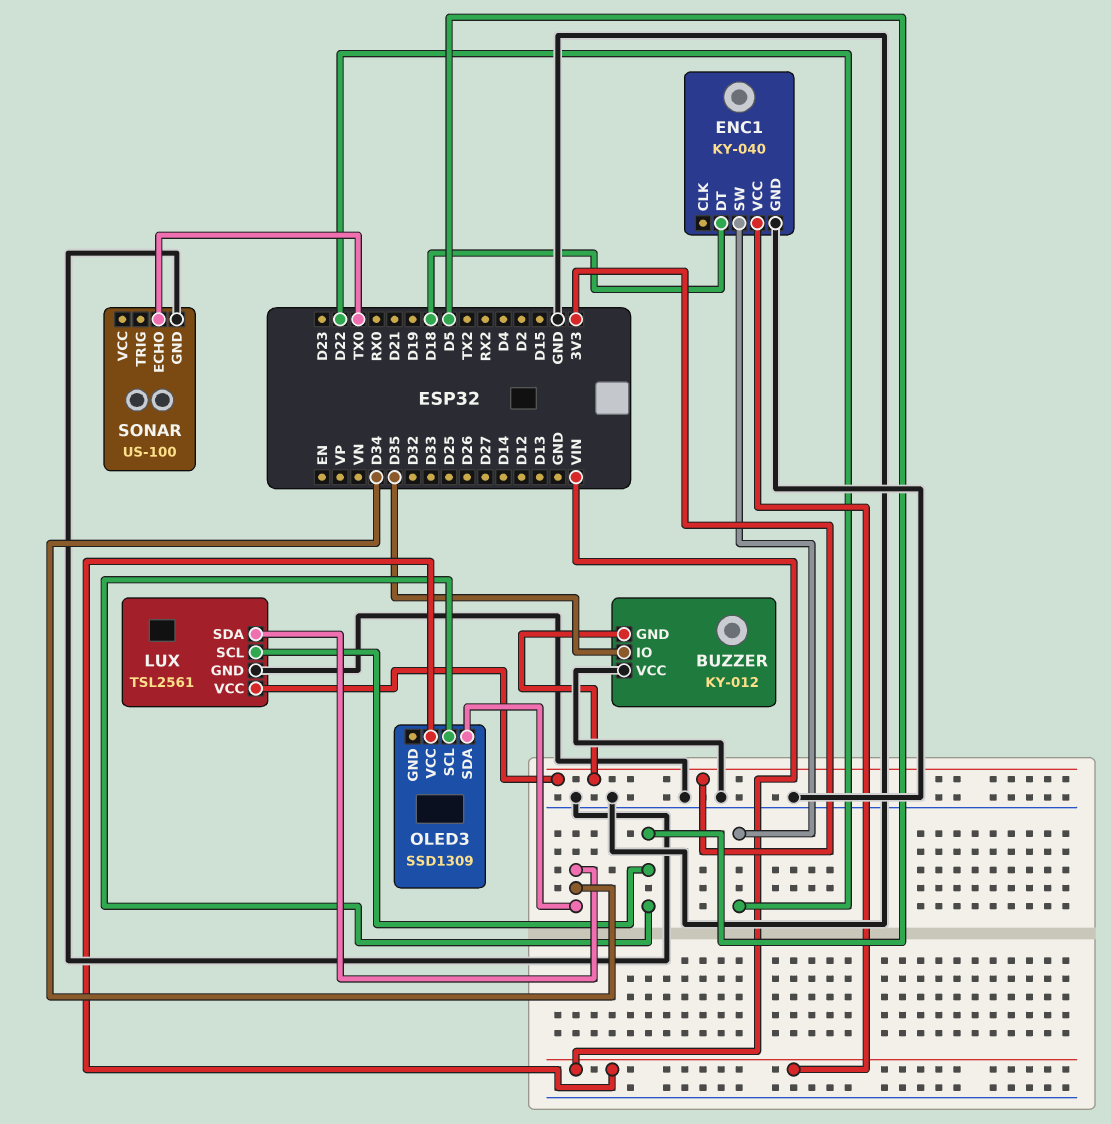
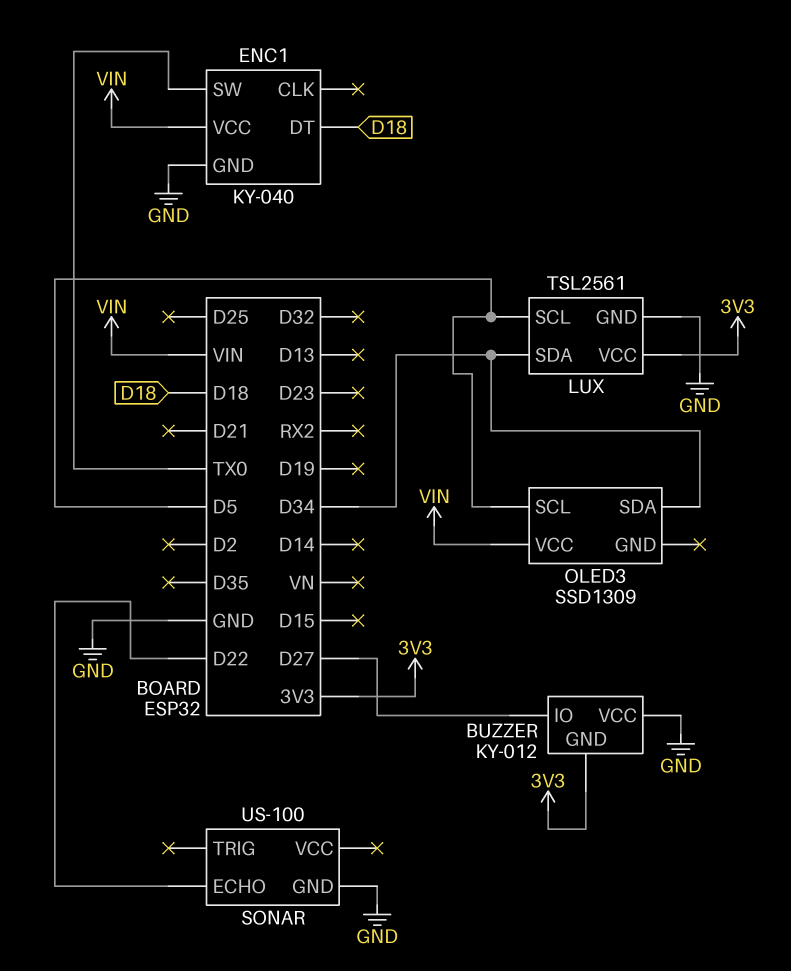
BUZZER pin IO: D35 -> D27
ENC1 pin SW: D22 -> TX0
SONAR pin ECHO: TX0 -> D22

